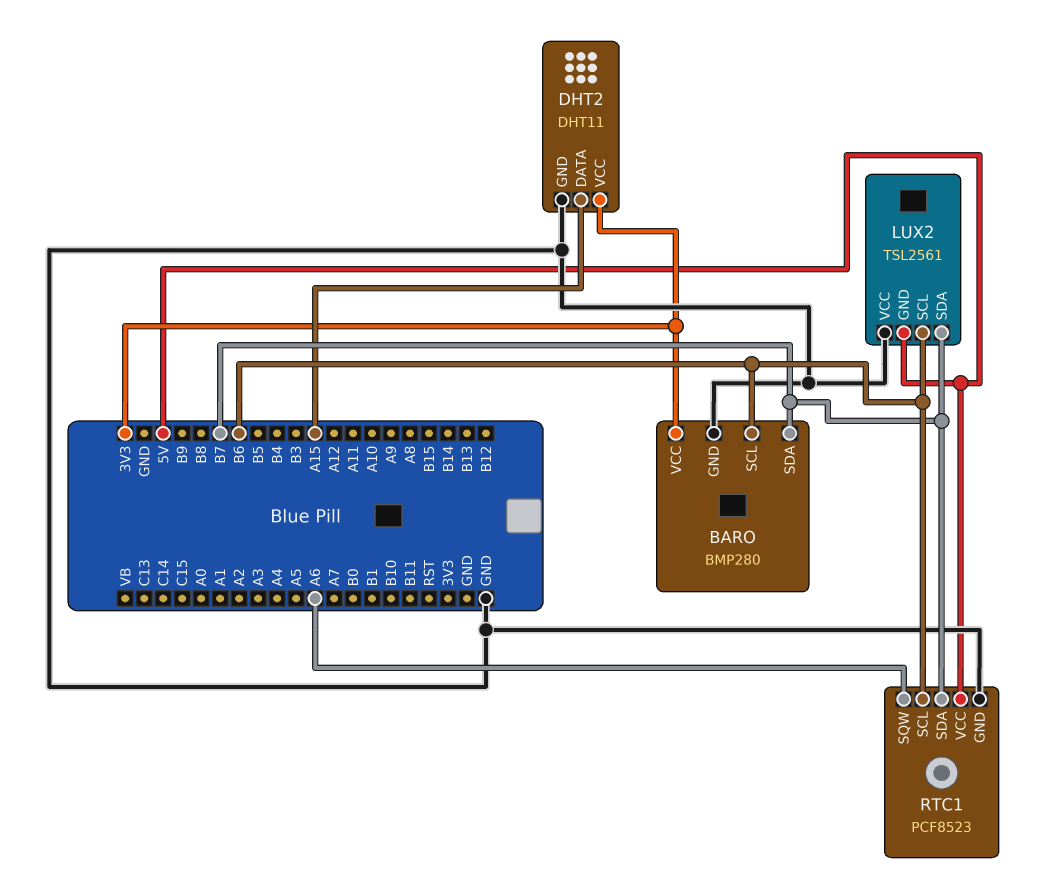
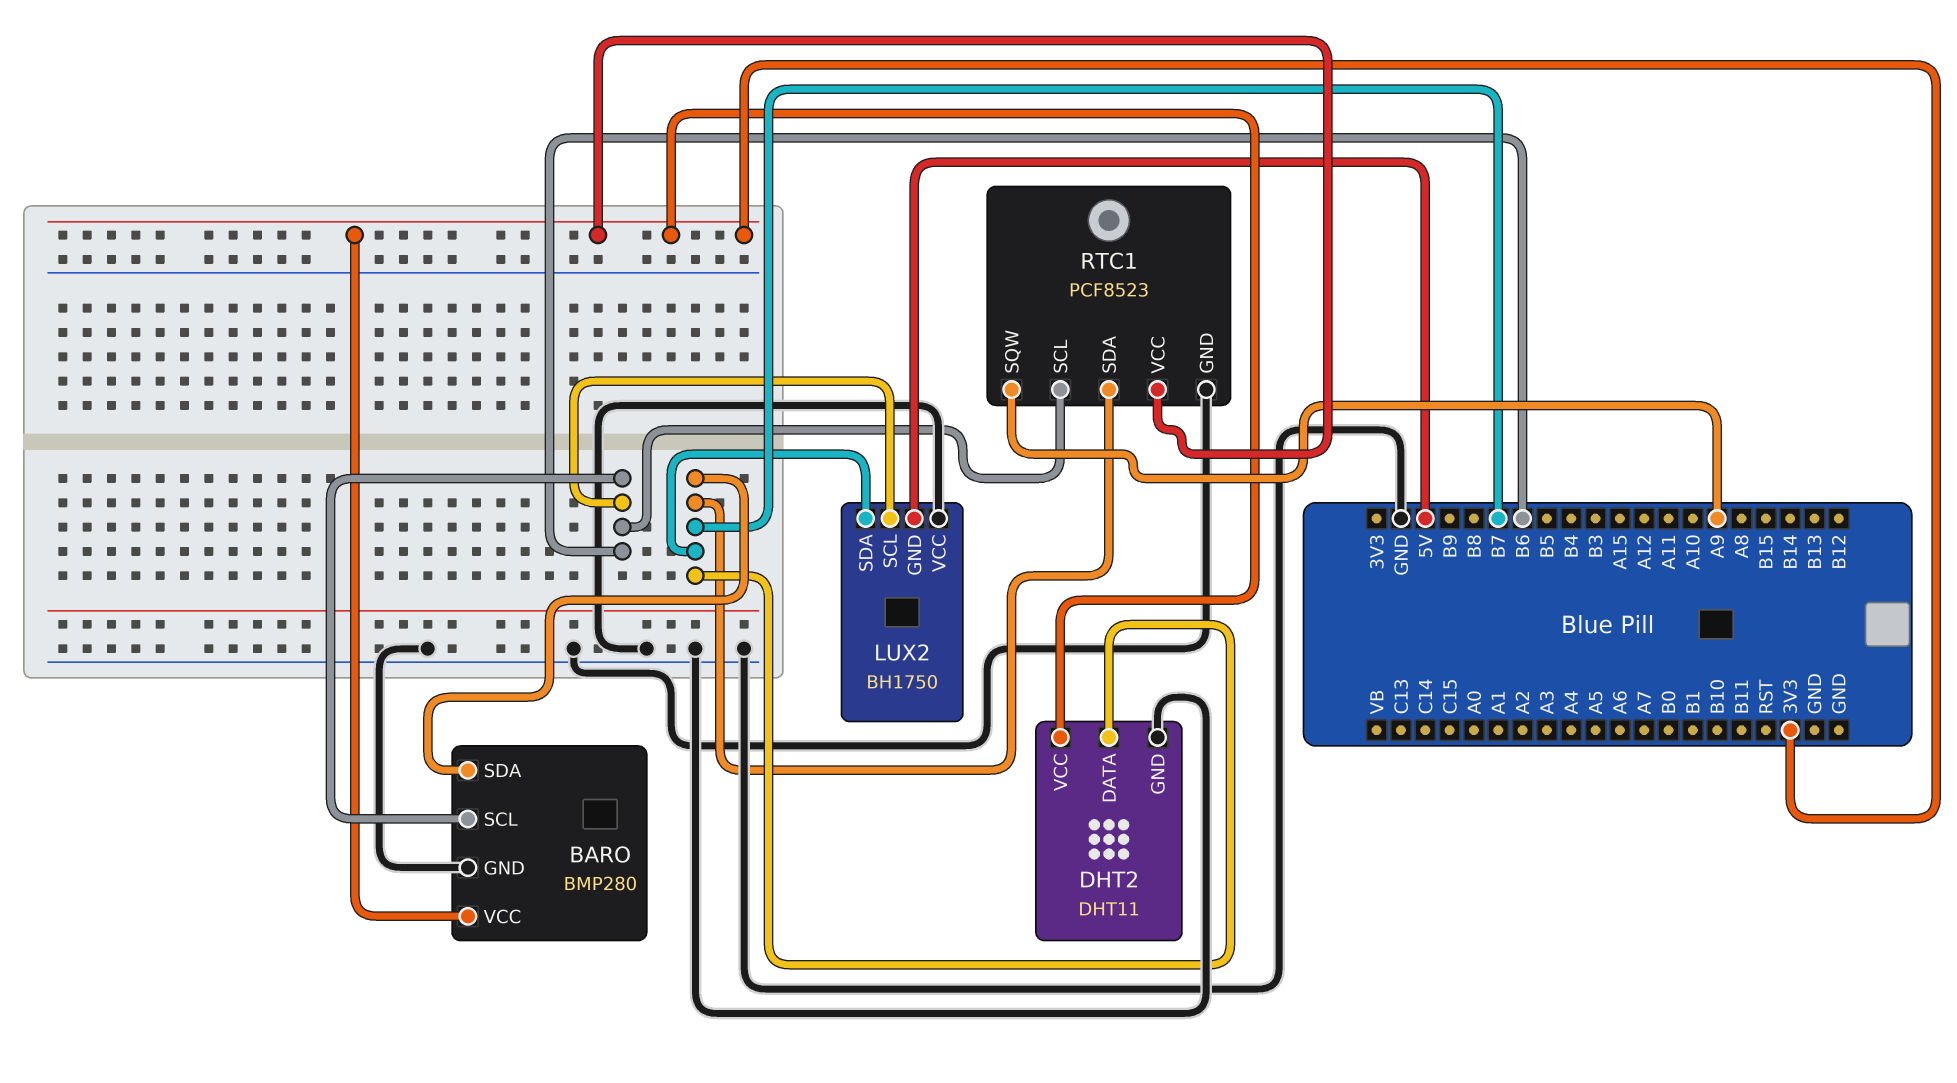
DHT2 pin DATA: A15 -> B7
LUX2: TSL2561 -> BH1750
RTC1 pin SQW: A6 -> A9
RTC1 pin VCC: 5V -> 3V3

